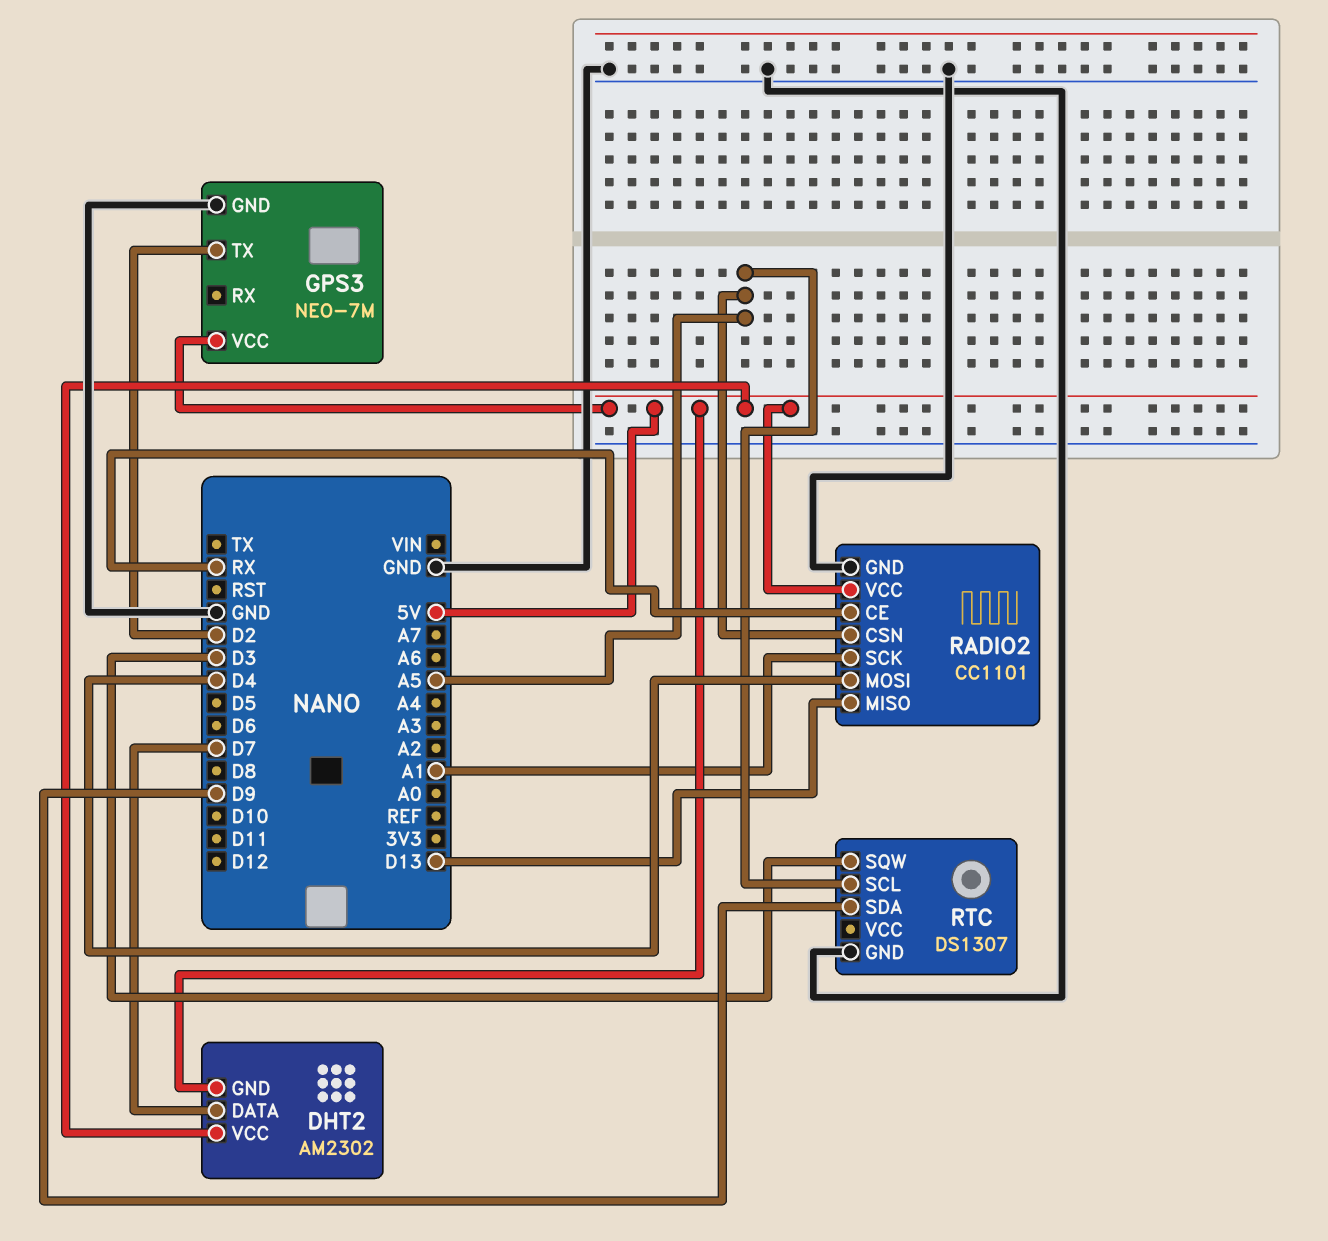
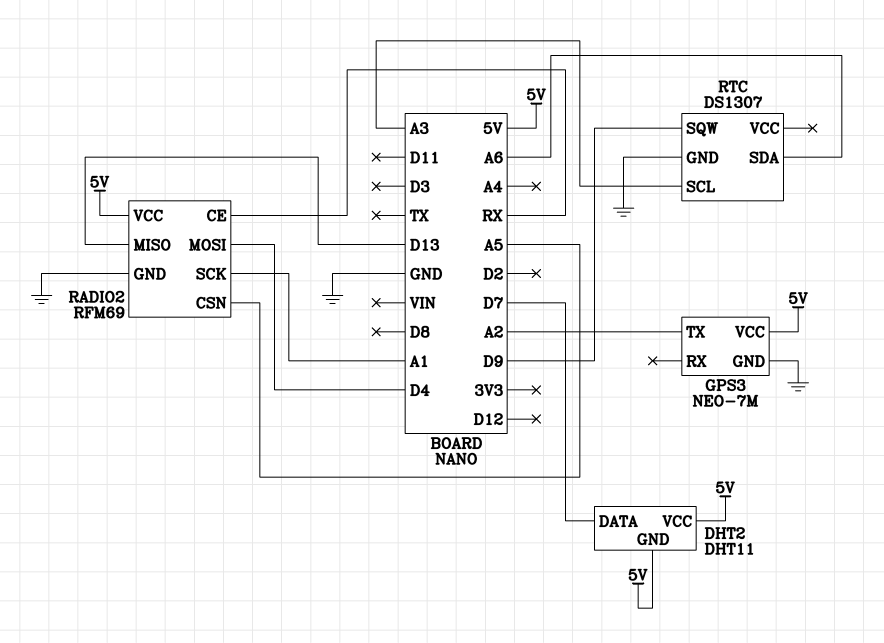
DHT2: AM2302 -> DHT11
GPS3 pin TX: D2 -> A2
RADIO2: CC1101 -> RFM69
RTC pin SCL: A5 -> A3
RTC pin SDA: D9 -> A6
RTC pin SQW: D3 -> D9

